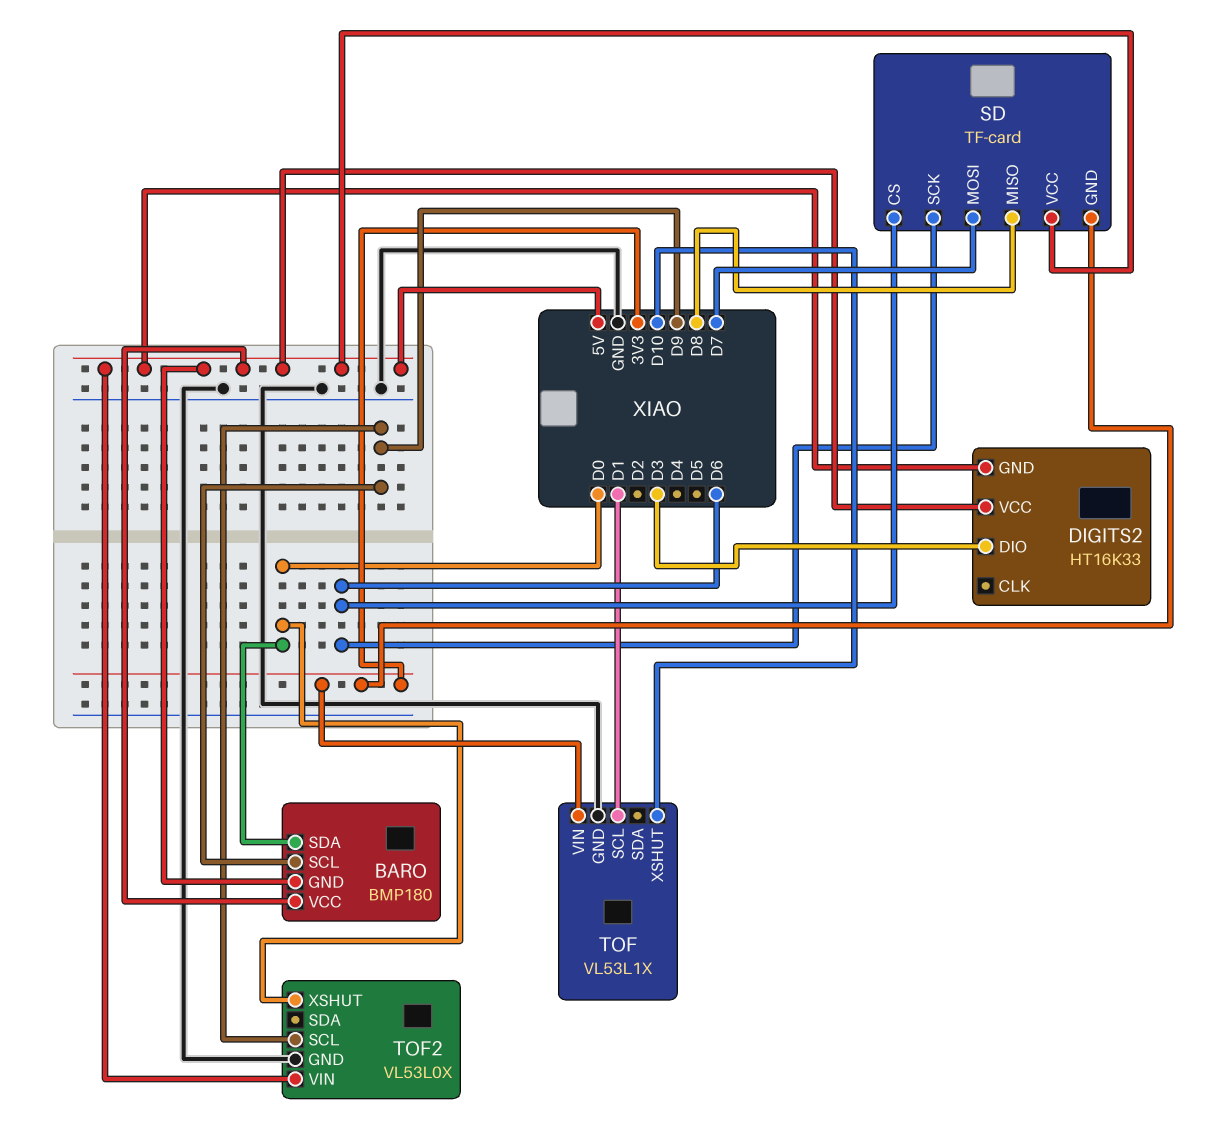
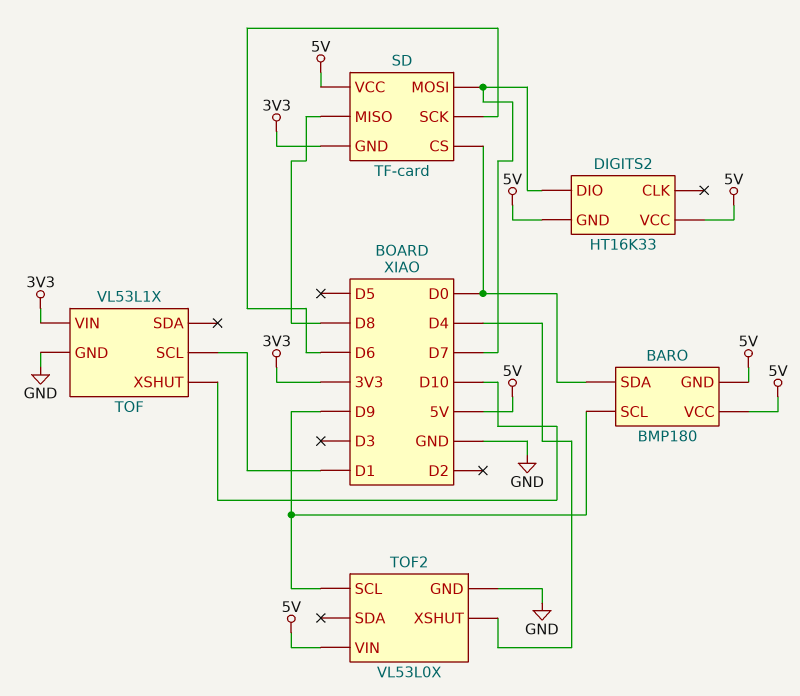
DIGITS2 pin DIO: D3 -> D7
SD pin CS: D6 -> D0
TOF2 pin XSHUT: D0 -> D4

